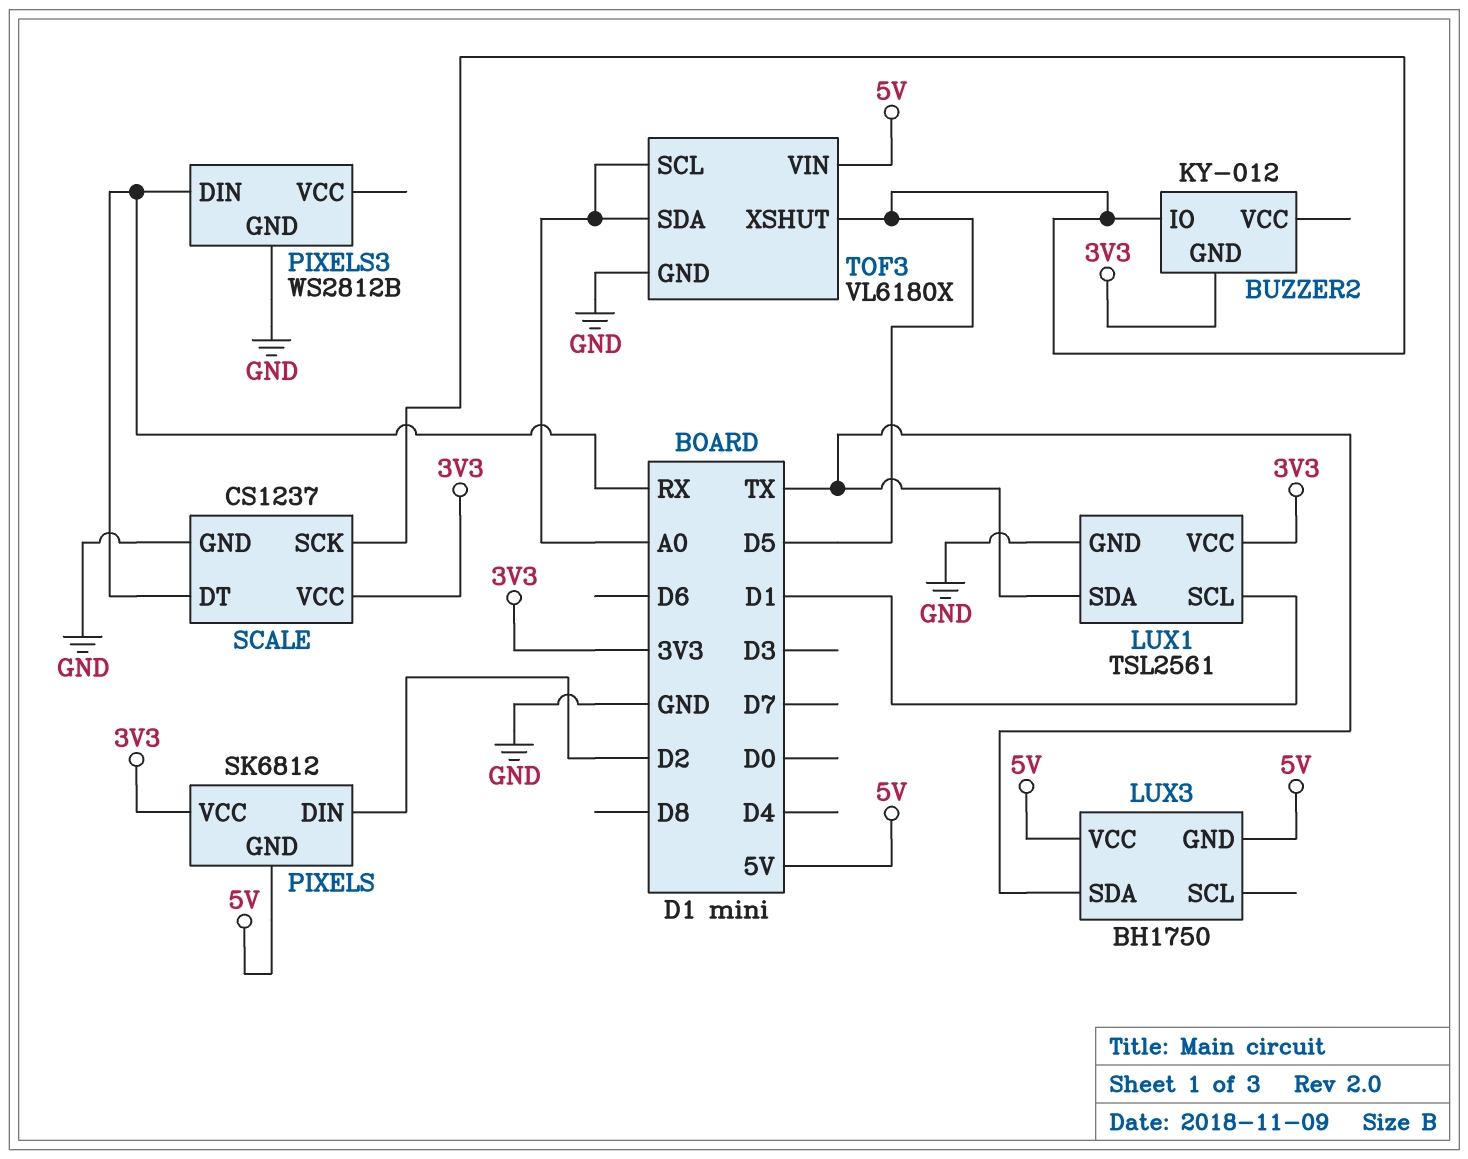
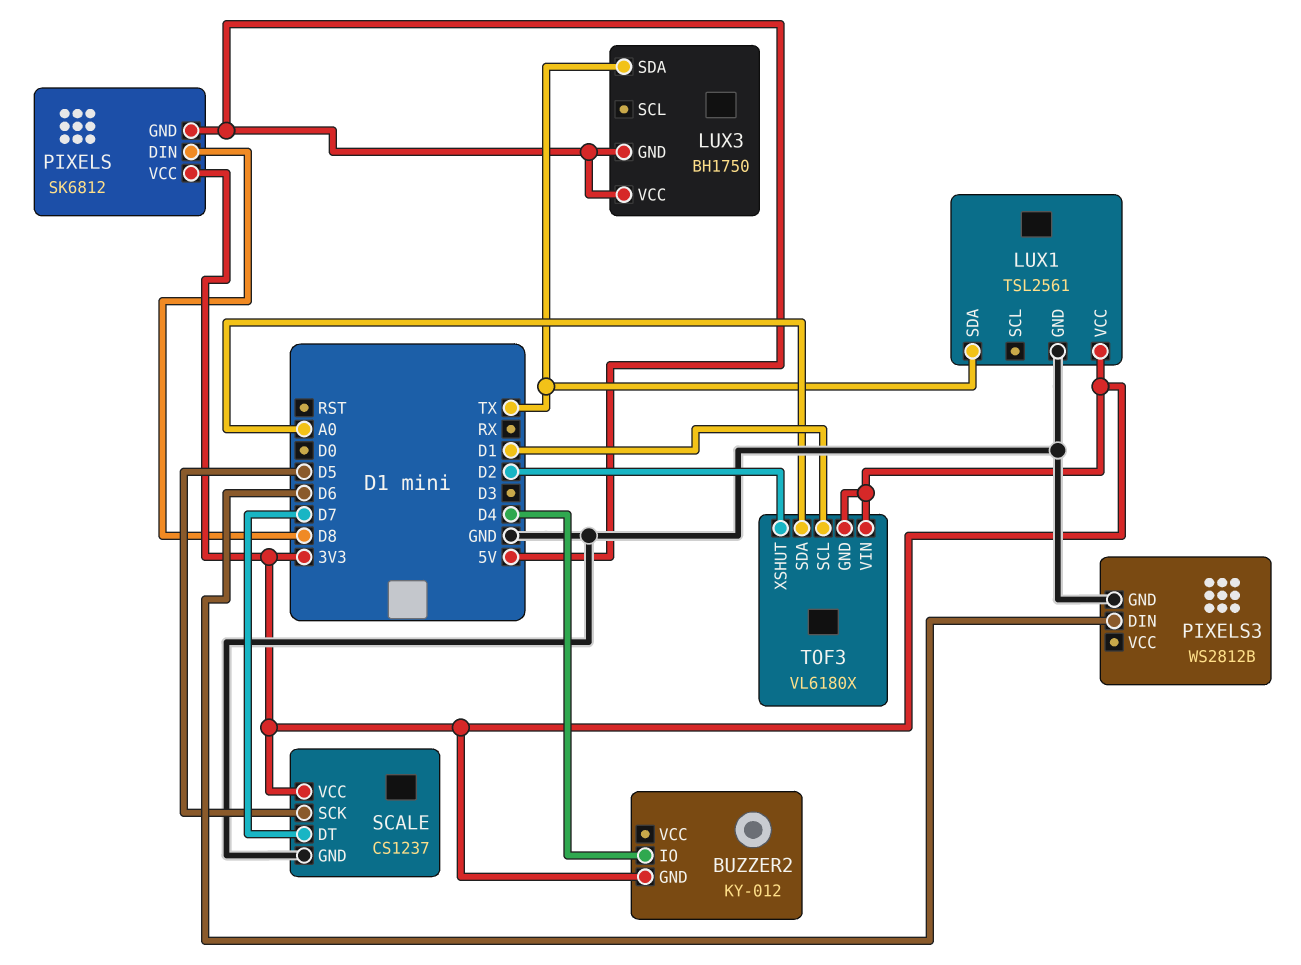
BUZZER2 pin IO: D5 -> D4
LUX1 pin SCL: D1 -> none
PIXELS pin DIN: D2 -> D8
PIXELS3 pin DIN: RX -> D6
SCALE pin DT: RX -> D7
TOF3 pin GND: GND -> 3V3
TOF3 pin SCL: A0 -> D1
TOF3 pin VIN: 5V -> 3V3
TOF3 pin XSHUT: D5 -> D2

